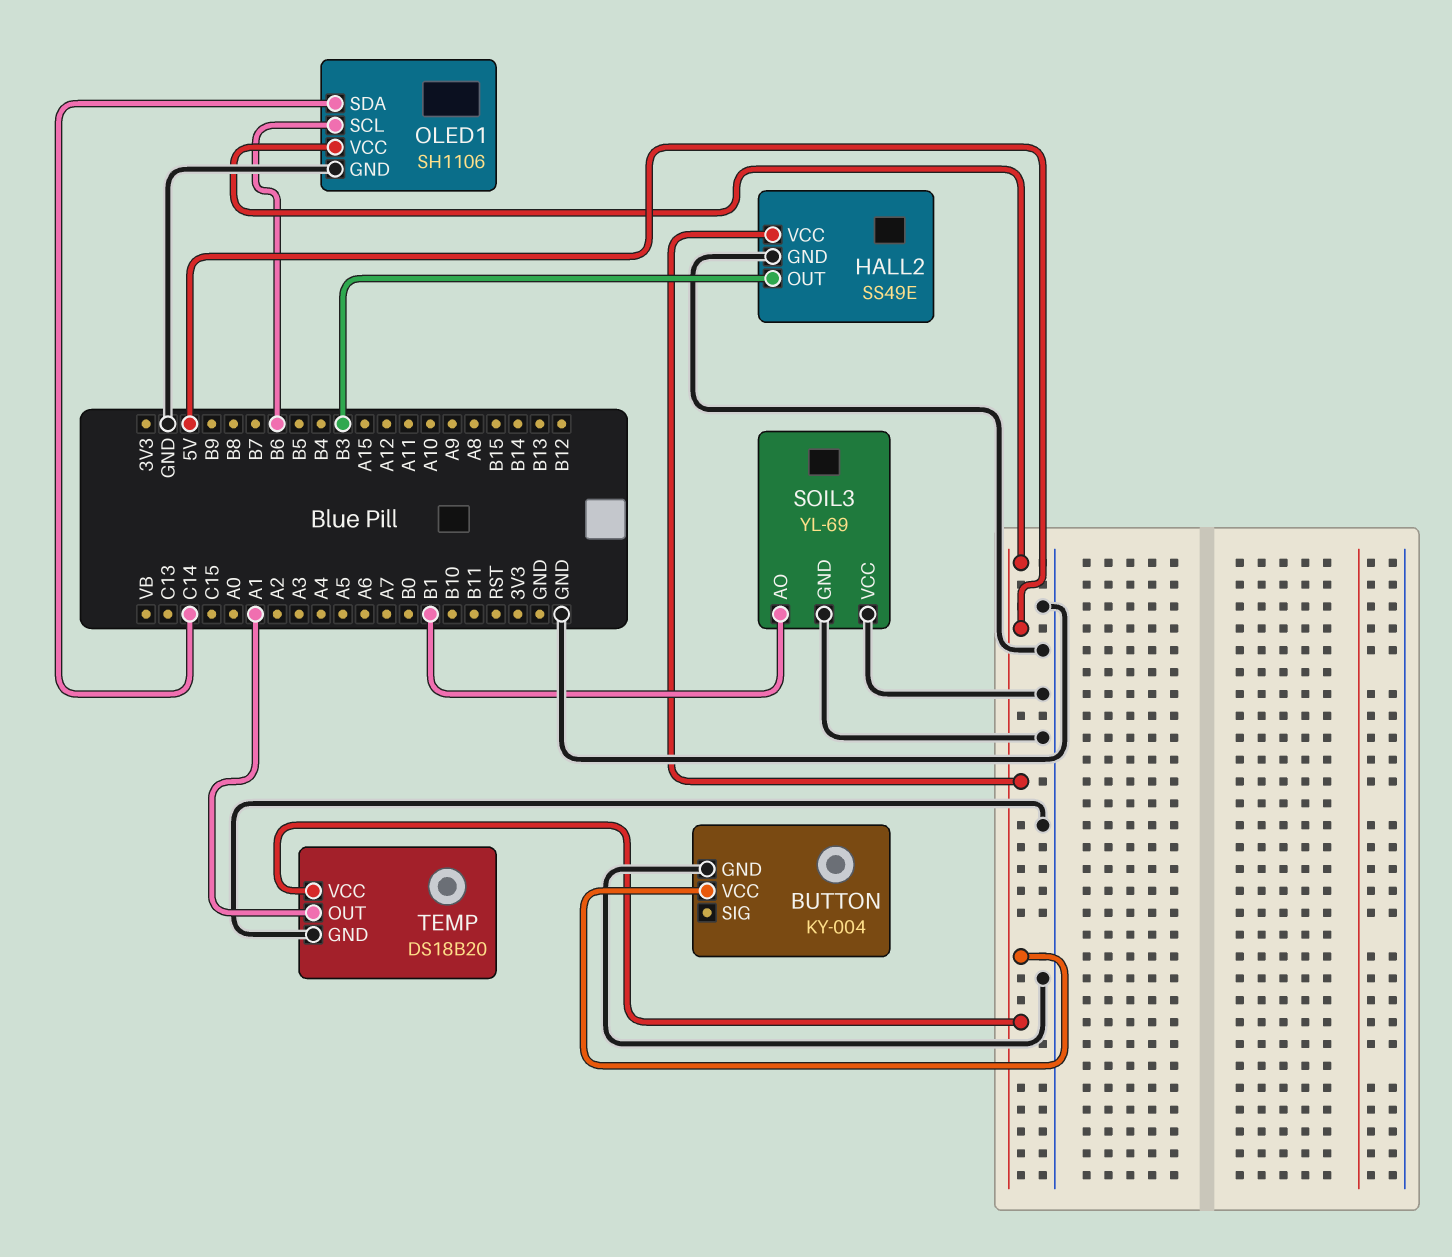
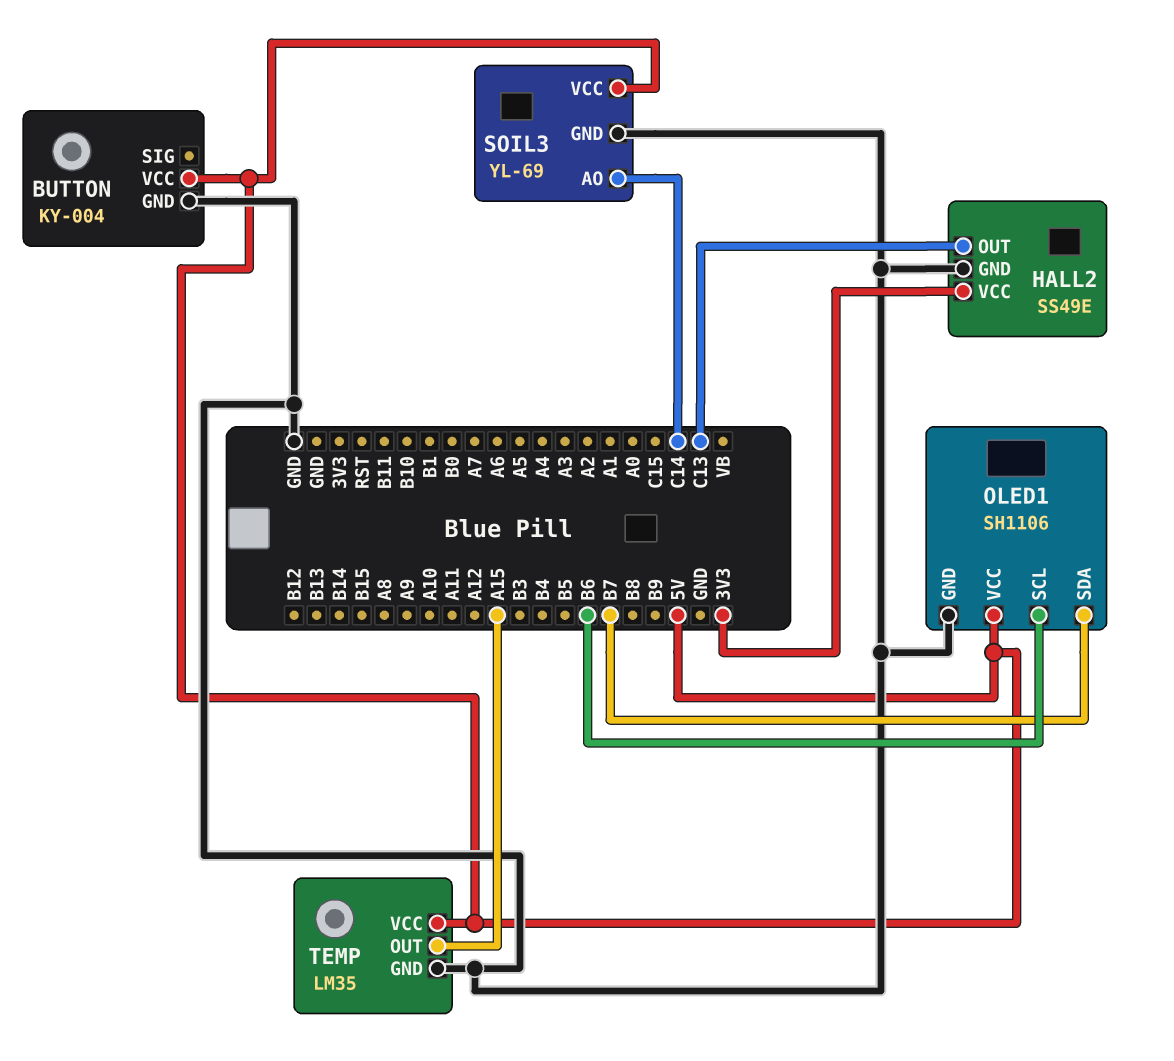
HALL2 pin OUT: B3 -> C13
HALL2 pin VCC: 5V -> 3V3
OLED1 pin SDA: C14 -> B7
SOIL3 pin AO: B1 -> C14
SOIL3 pin VCC: GND -> 5V
TEMP: DS18B20 -> LM35
TEMP pin OUT: A1 -> A15

